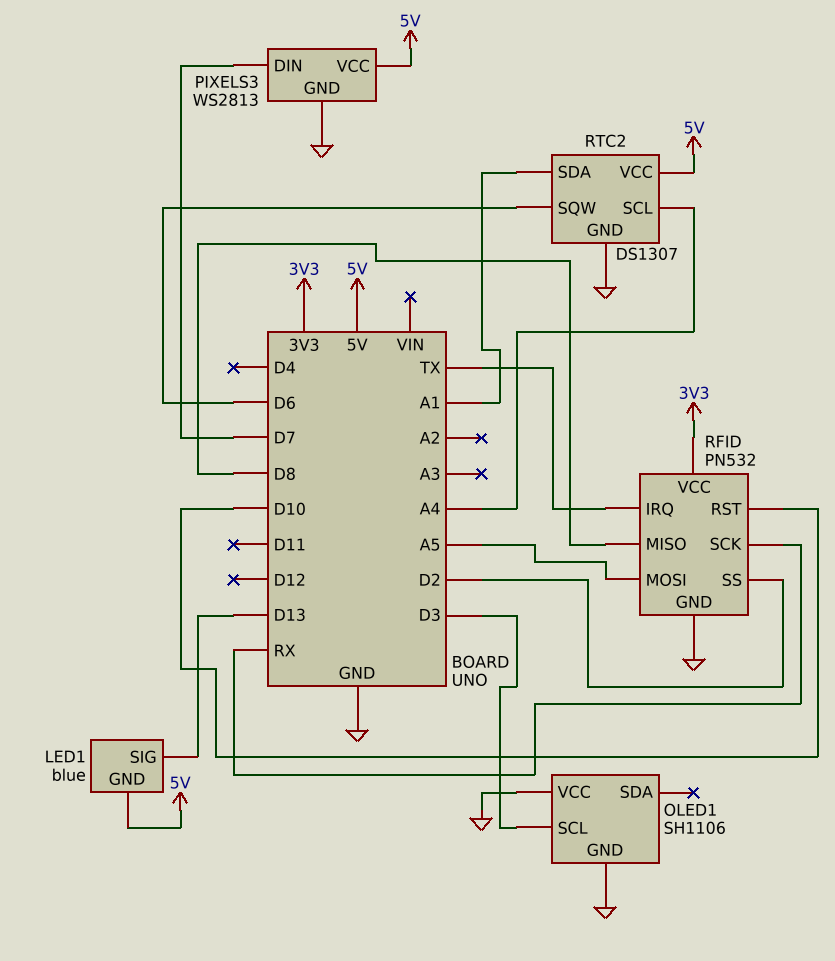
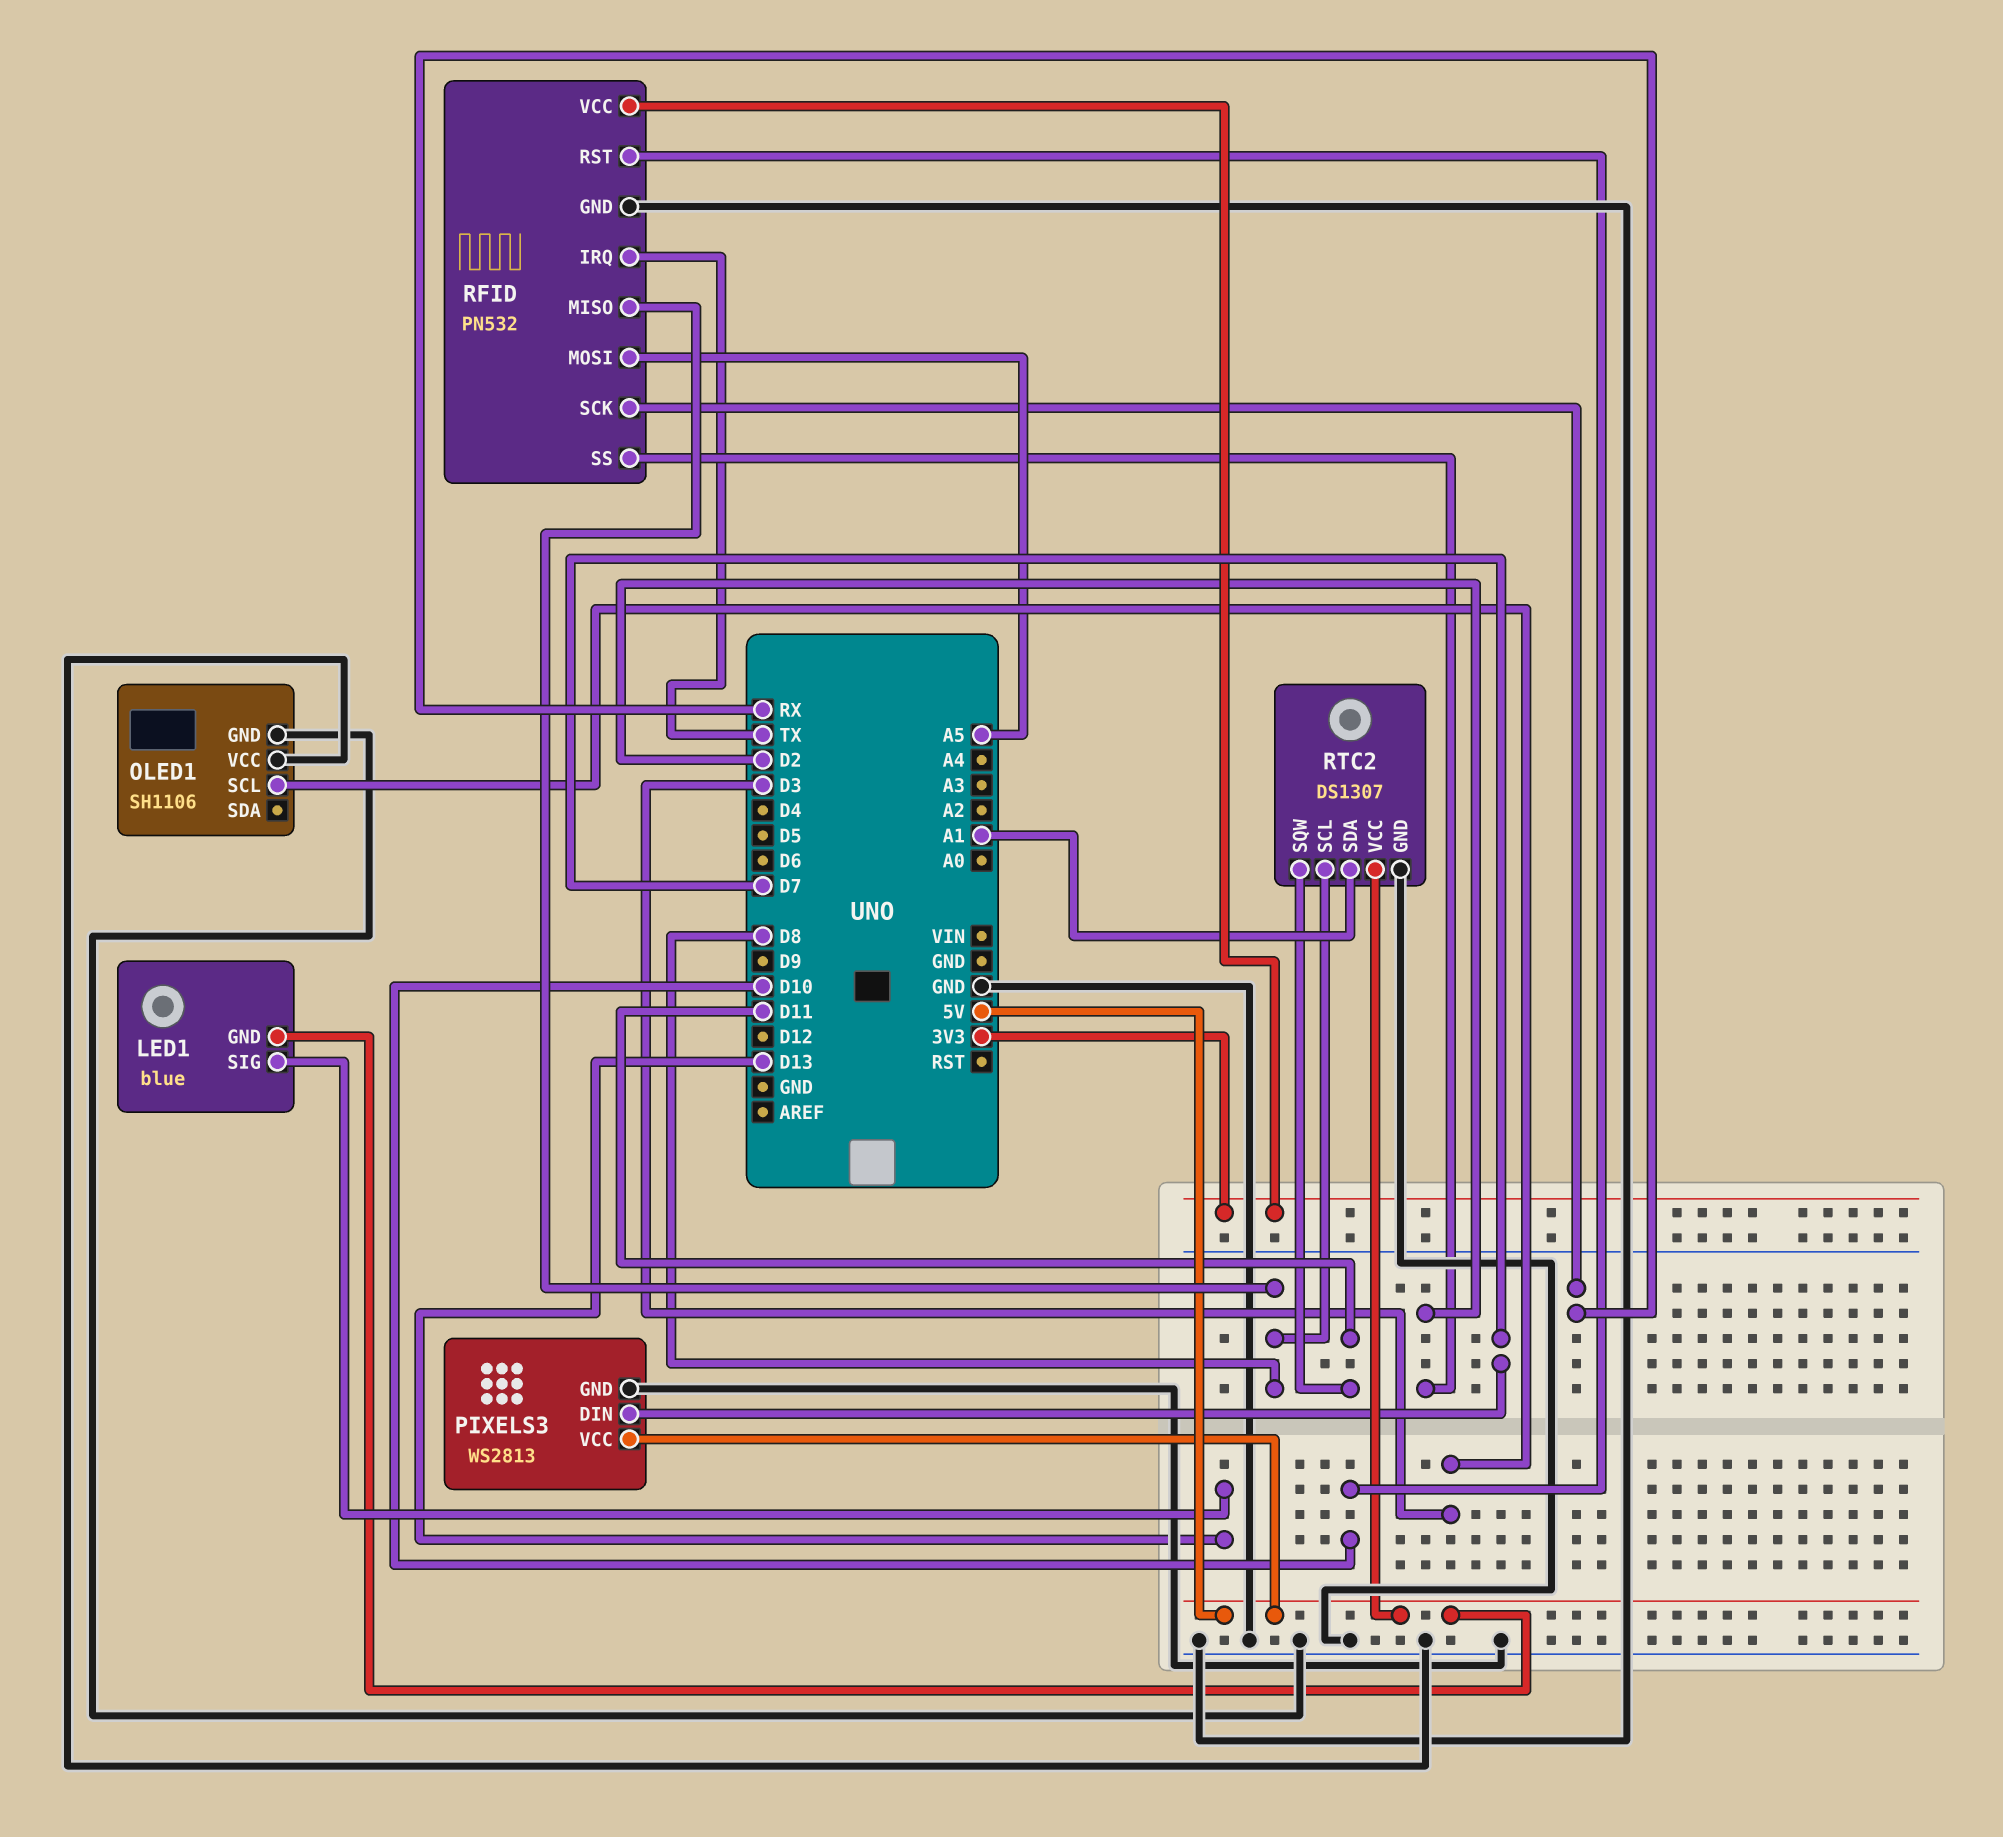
RTC2 pin SCL: A4 -> D8
RTC2 pin SQW: D6 -> D11

